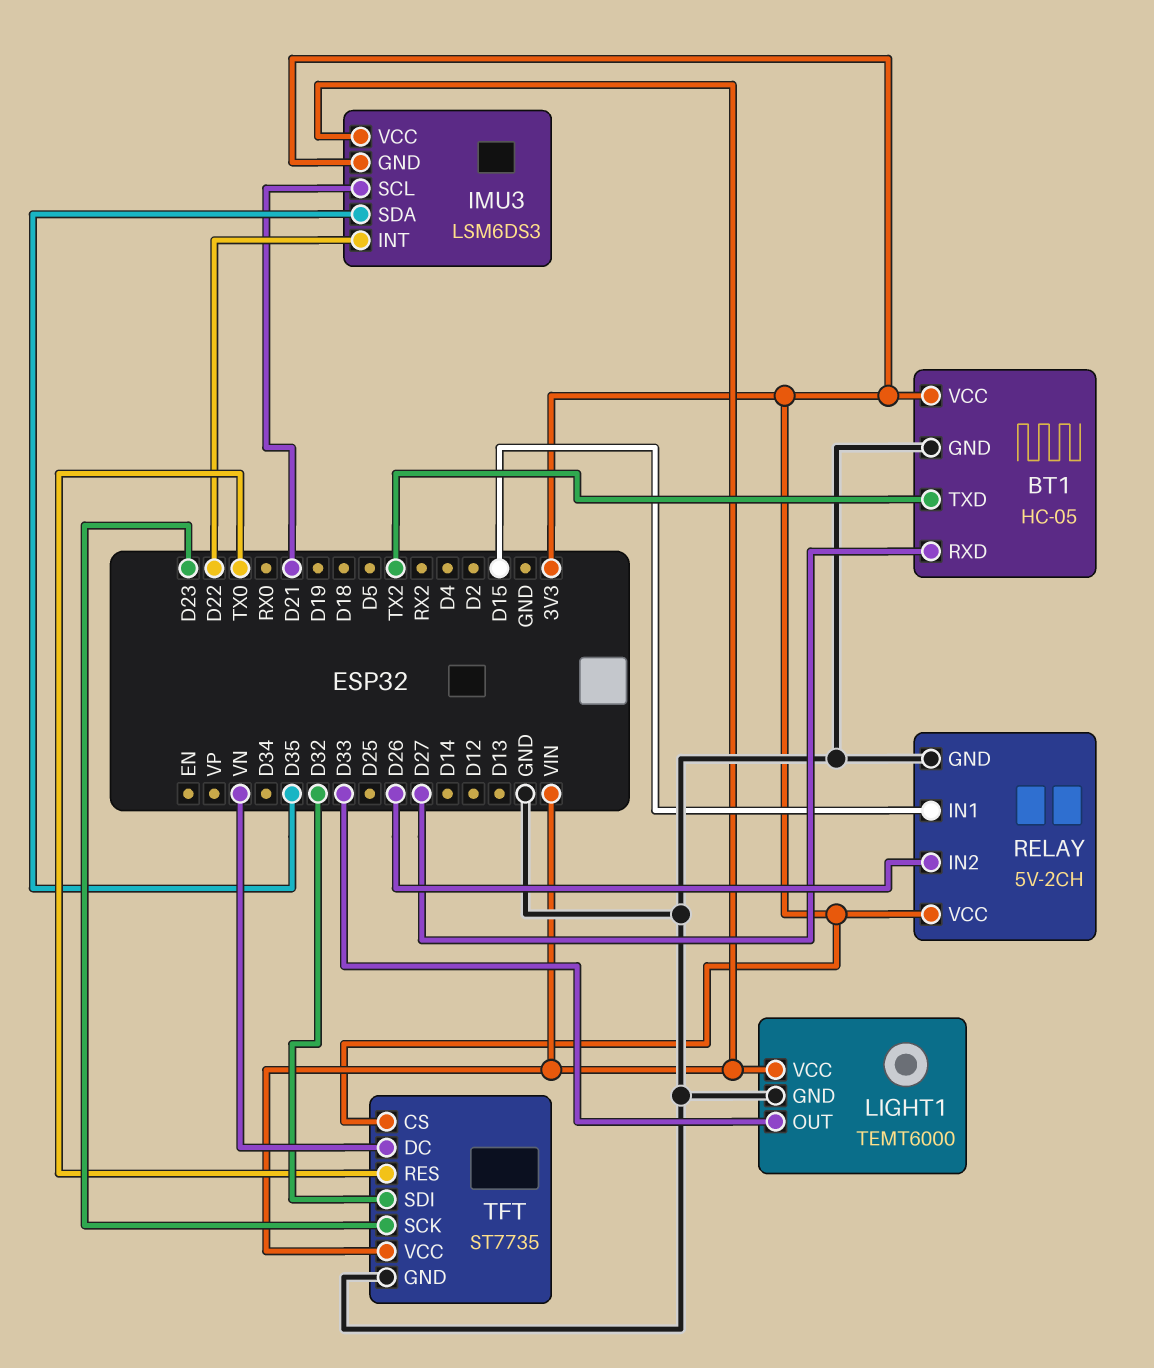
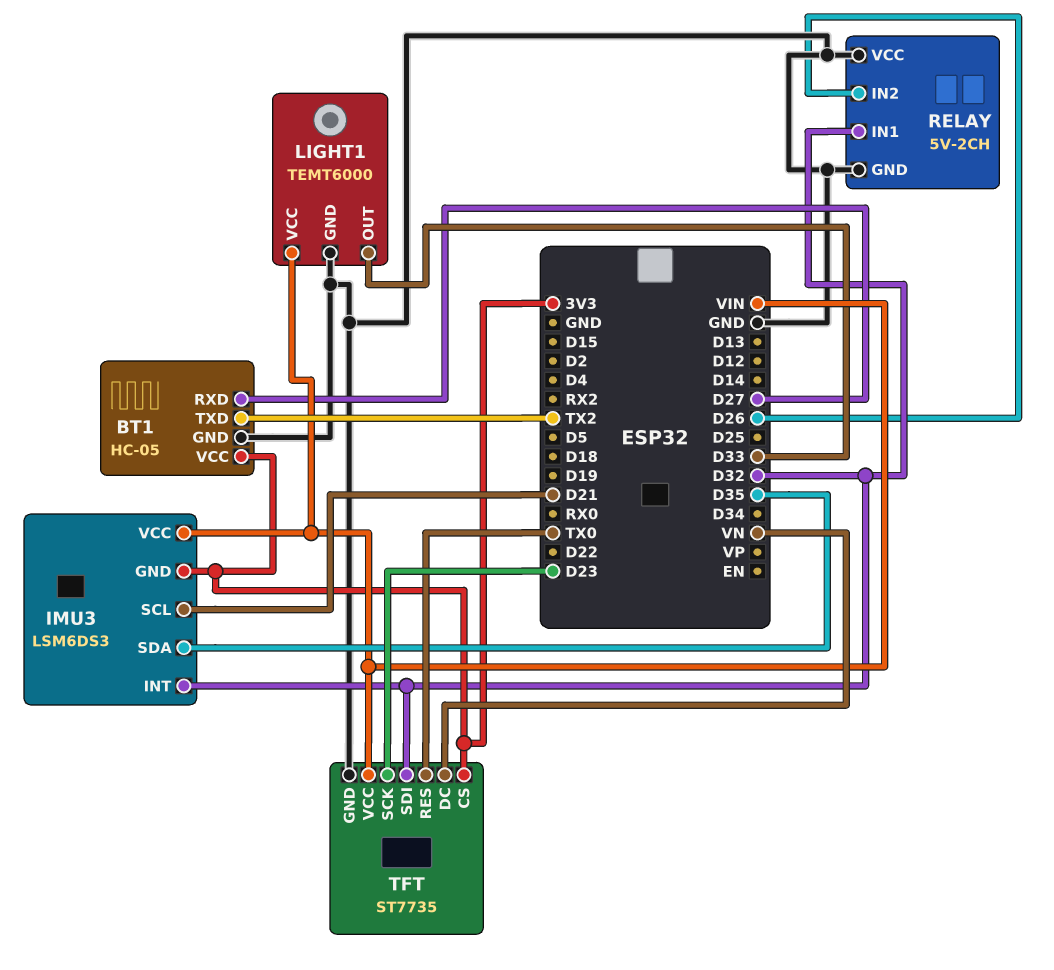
IMU3 pin INT: D22 -> D32
RELAY pin IN1: D15 -> D32
RELAY pin VCC: 3V3 -> GND

